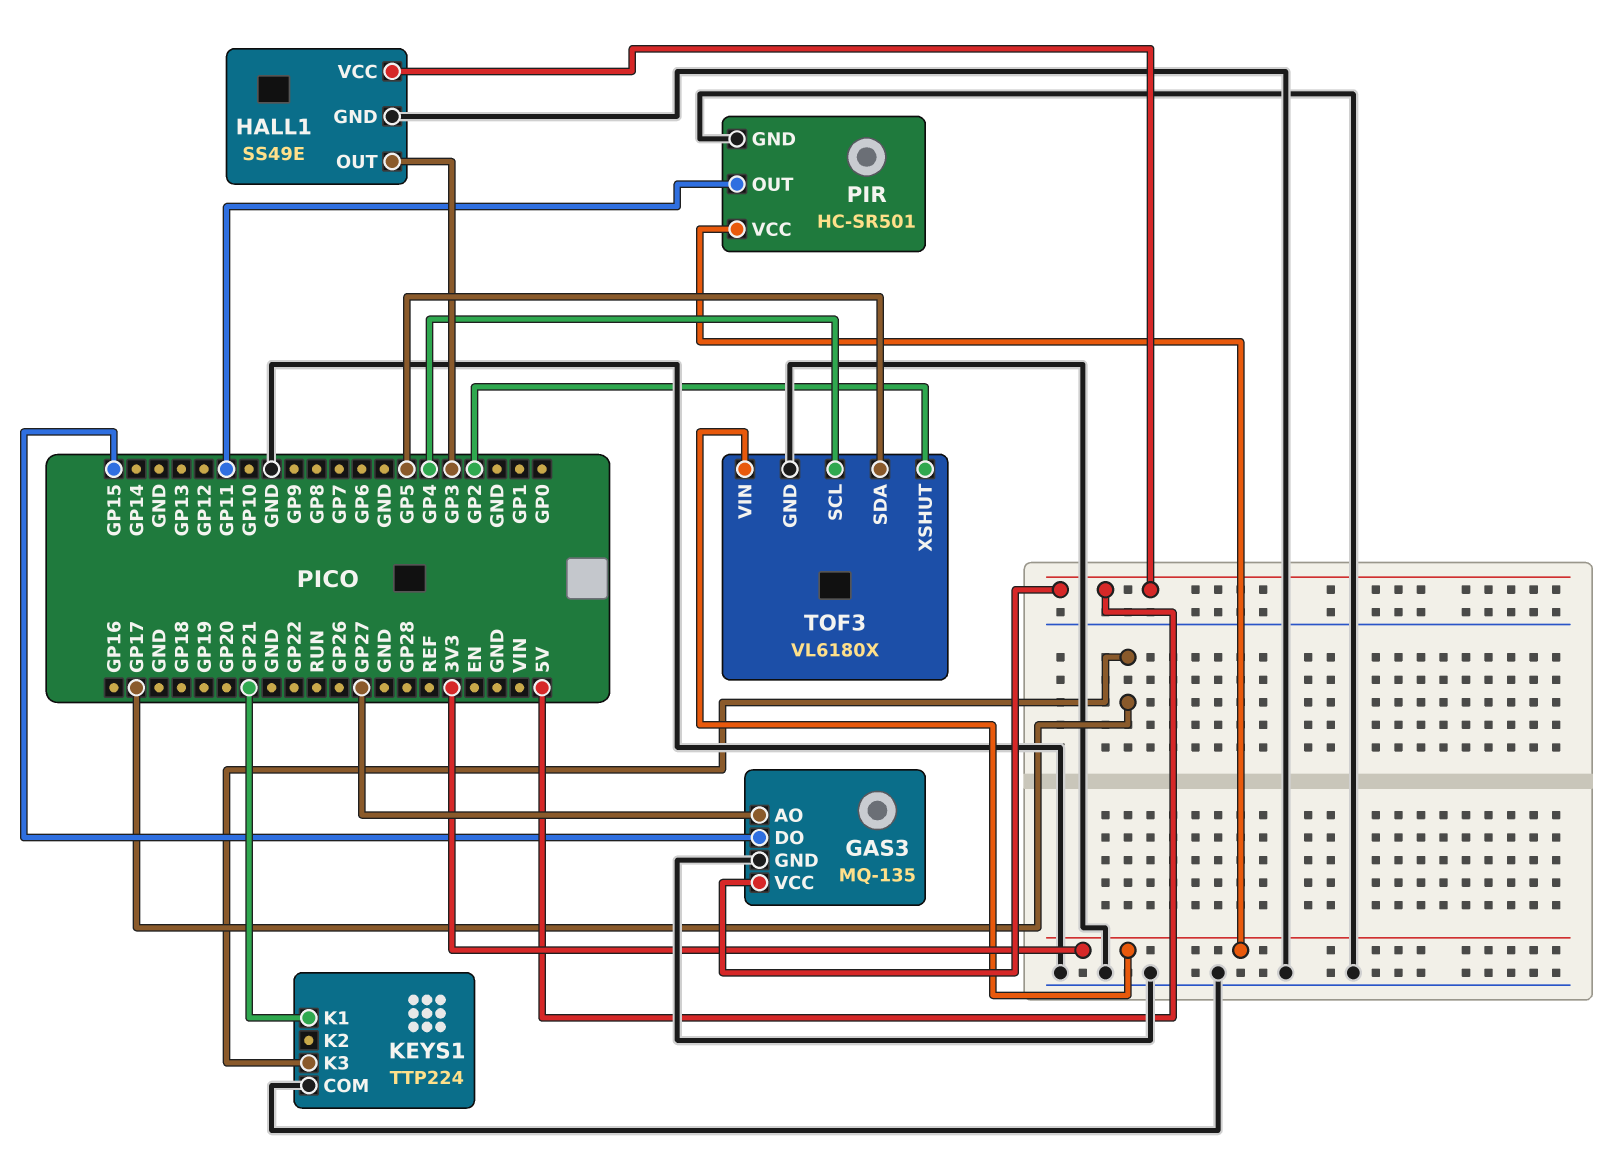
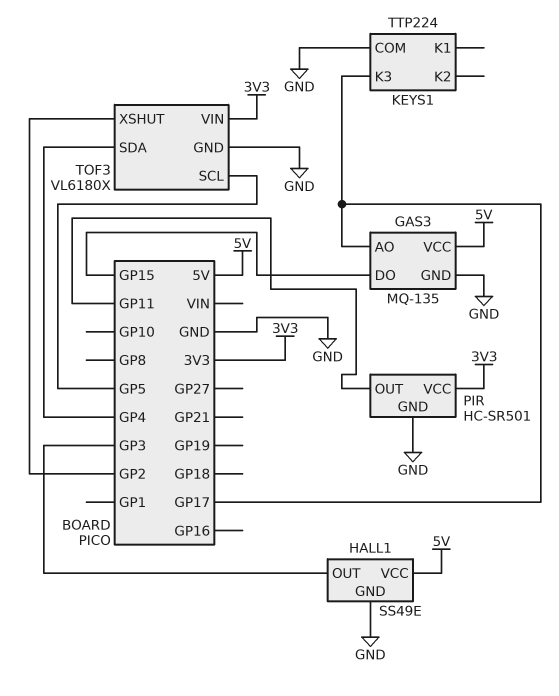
GAS3 pin AO: GP27 -> GP17
KEYS1 pin K1: GP21 -> none
TOF3 pin SCL: GP4 -> GP5
TOF3 pin SDA: GP5 -> GP4

